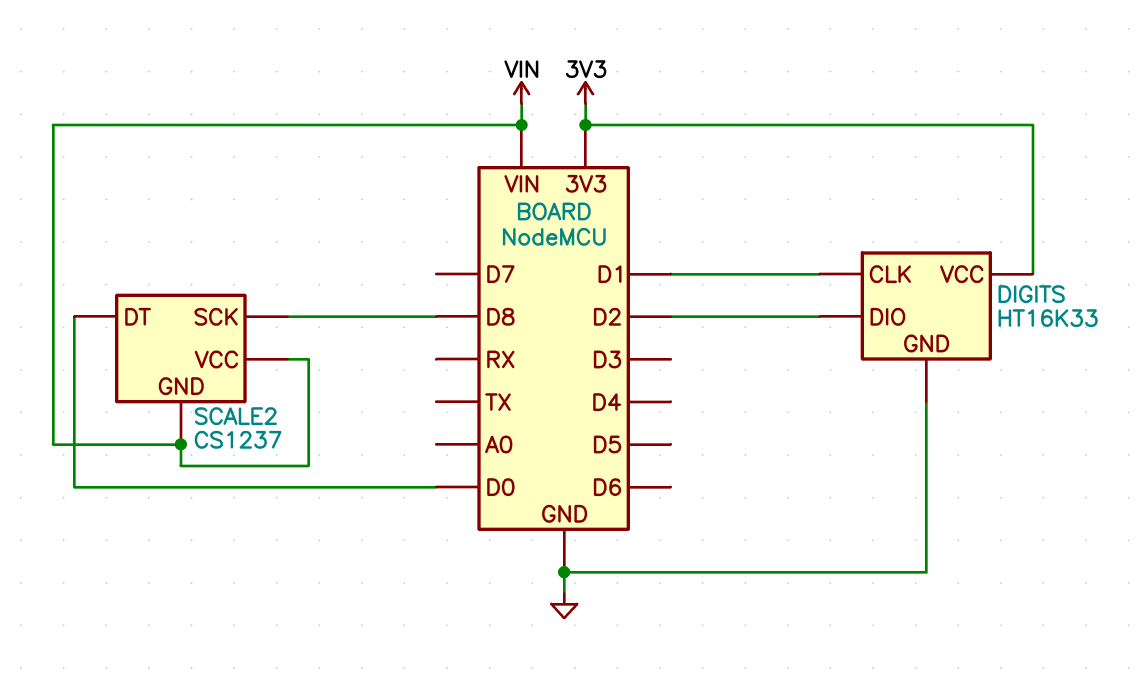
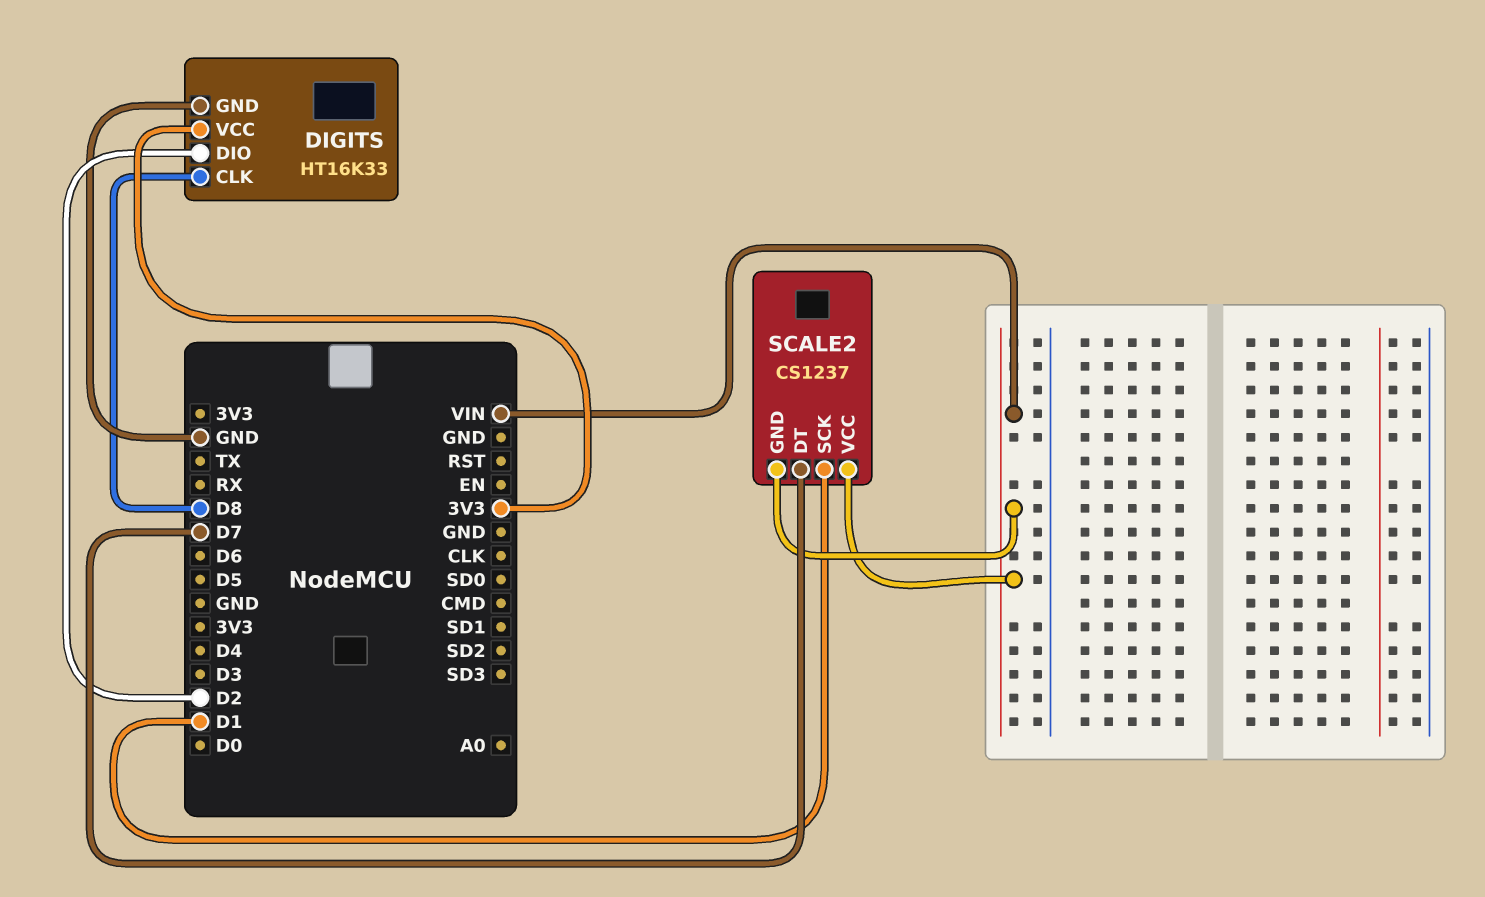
DIGITS pin CLK: D1 -> D8
SCALE2 pin DT: D0 -> D7
SCALE2 pin SCK: D8 -> D1

